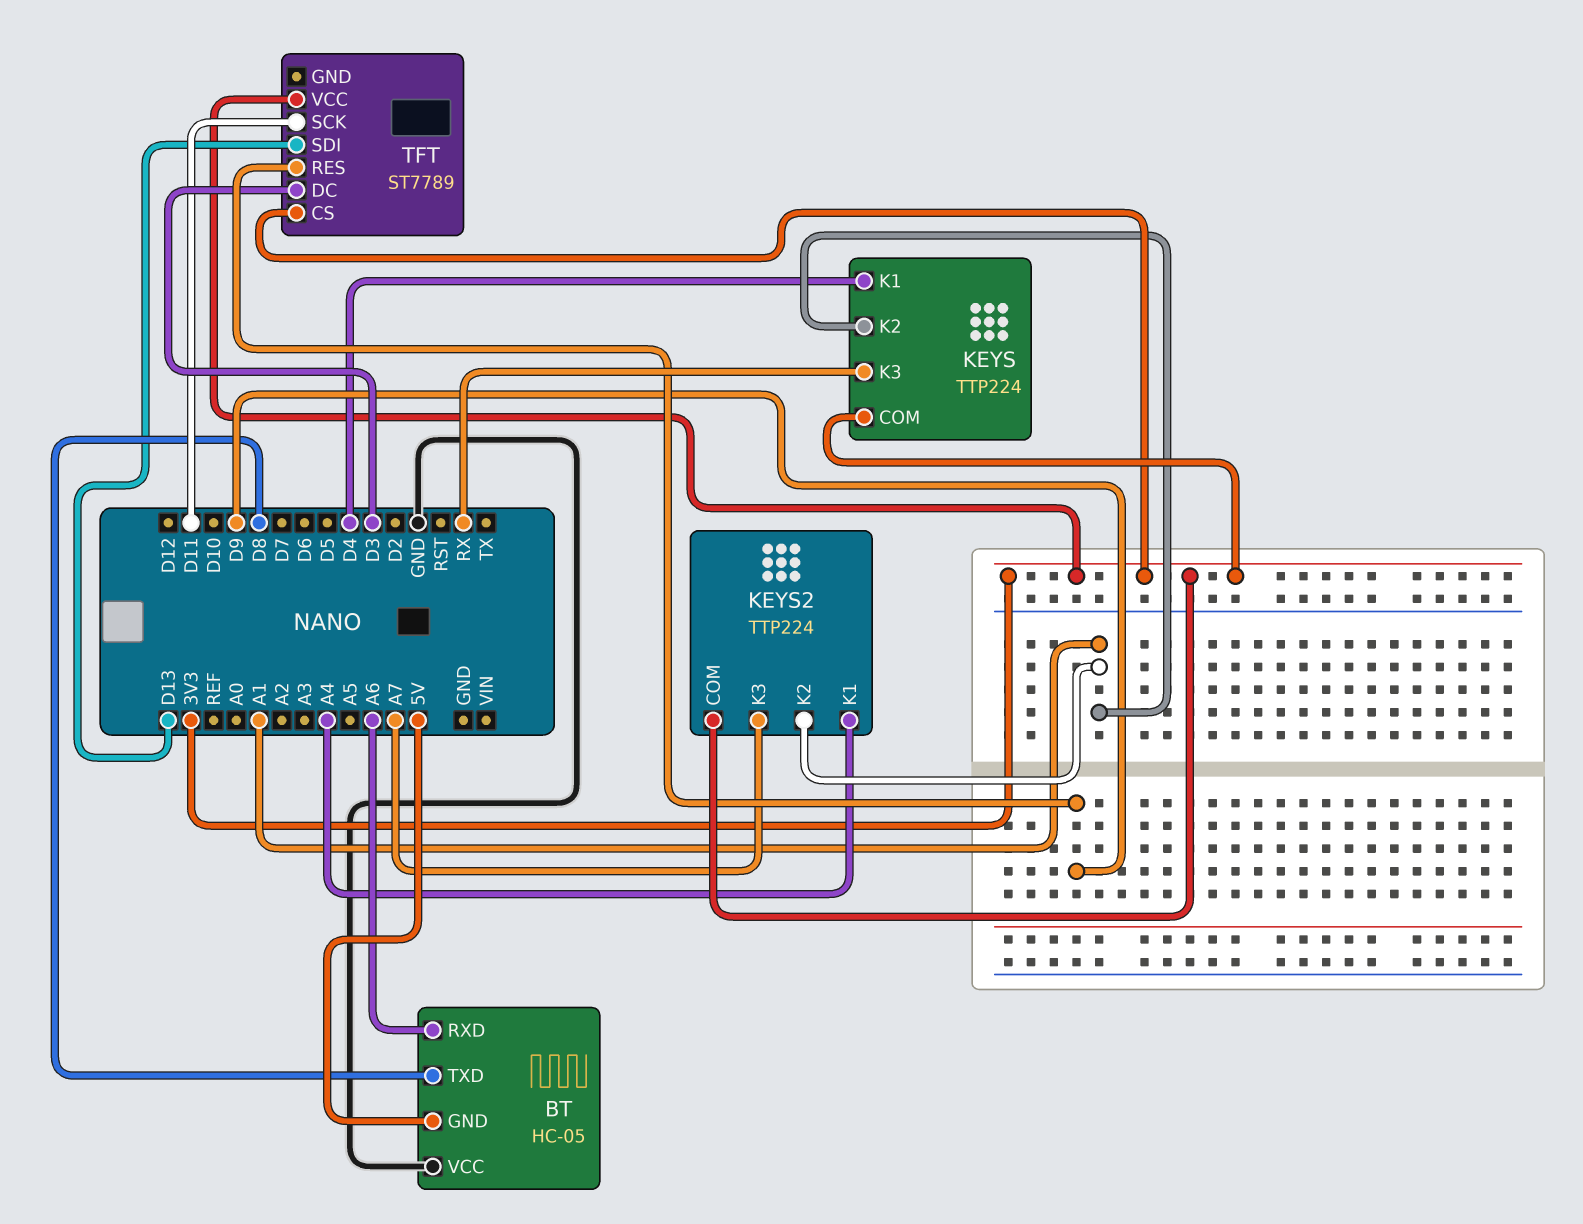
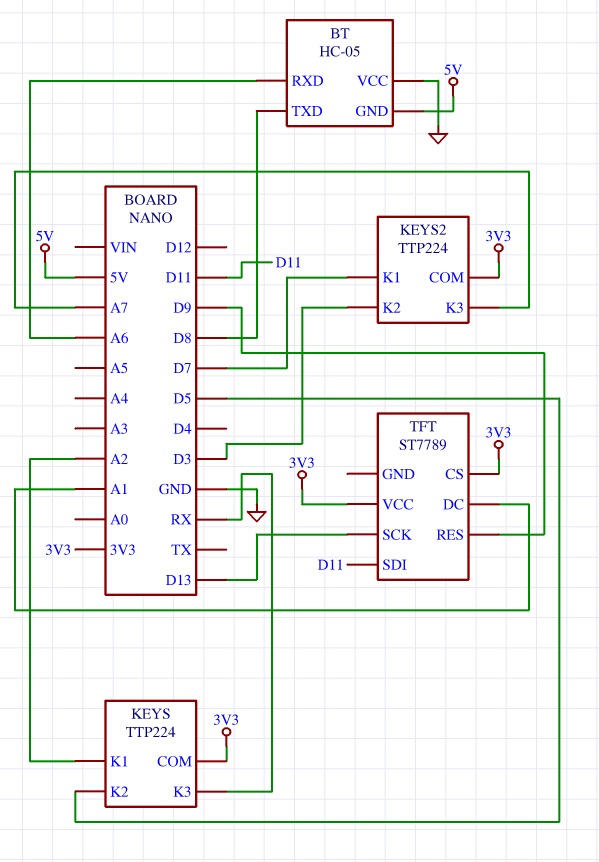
KEYS pin K1: D4 -> A2
KEYS pin K2: A1 -> D5
KEYS2 pin K1: A4 -> D7
KEYS2 pin K2: A1 -> D3
TFT pin DC: D3 -> A1
TFT pin SCK: D11 -> D13
TFT pin SDI: D13 -> D11

